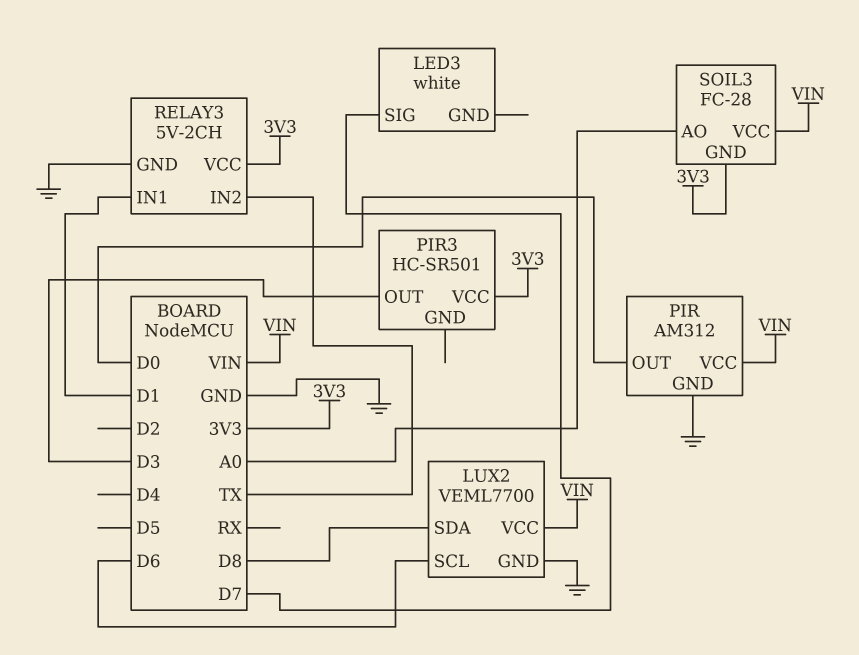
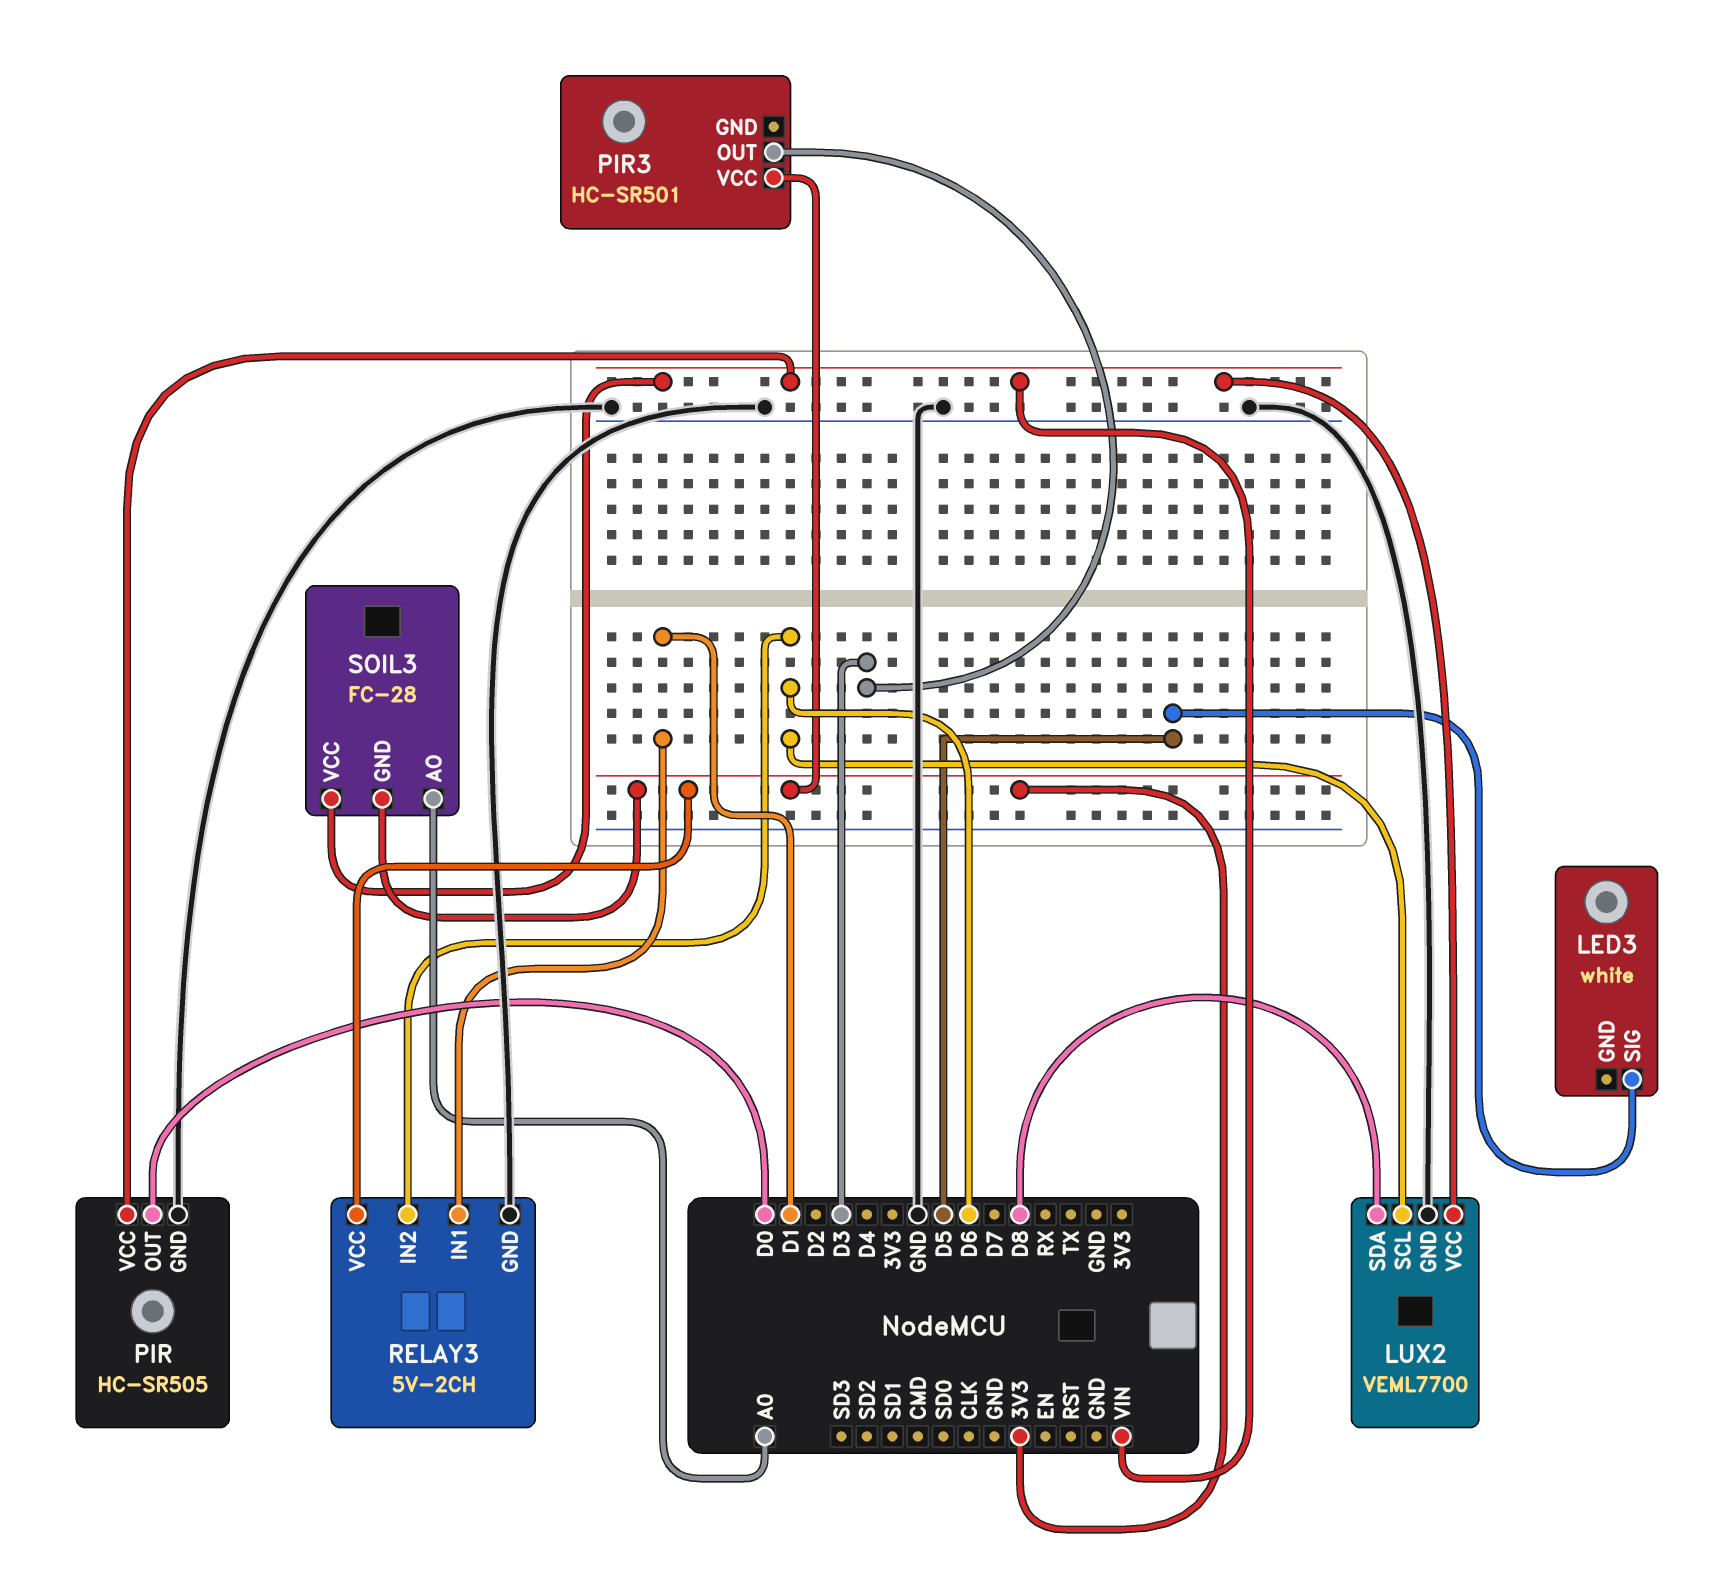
LED3 pin SIG: D7 -> D5
PIR: AM312 -> HC-SR505
RELAY3 pin IN2: TX -> D6

